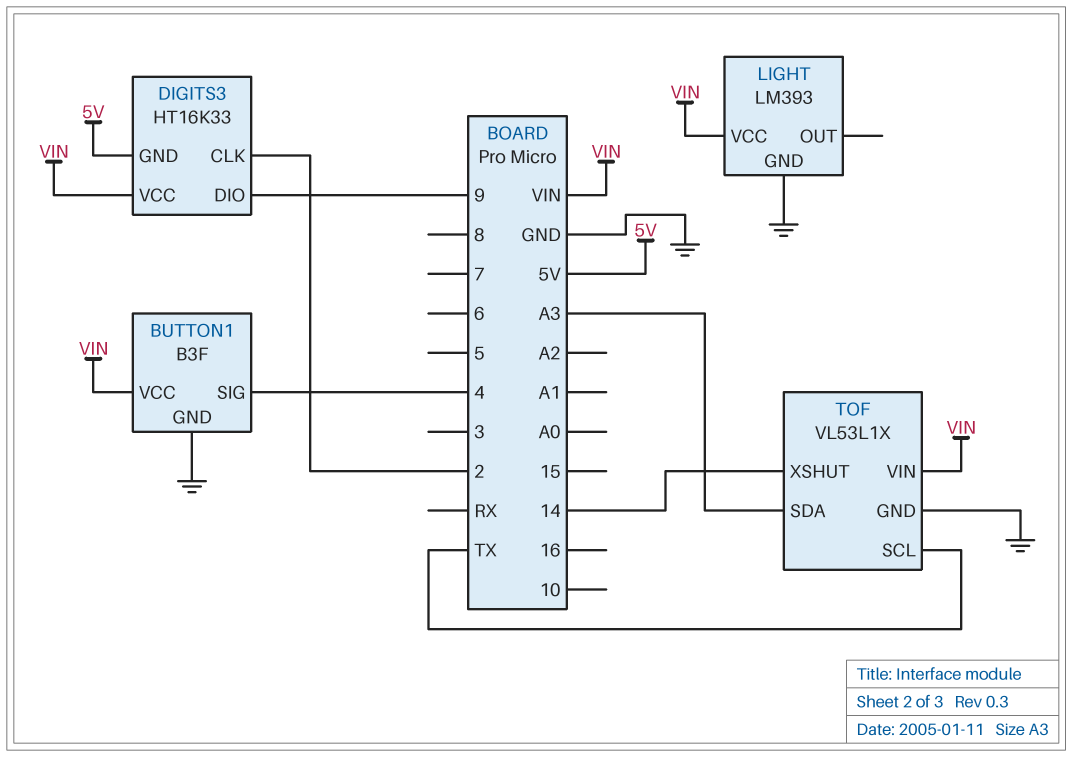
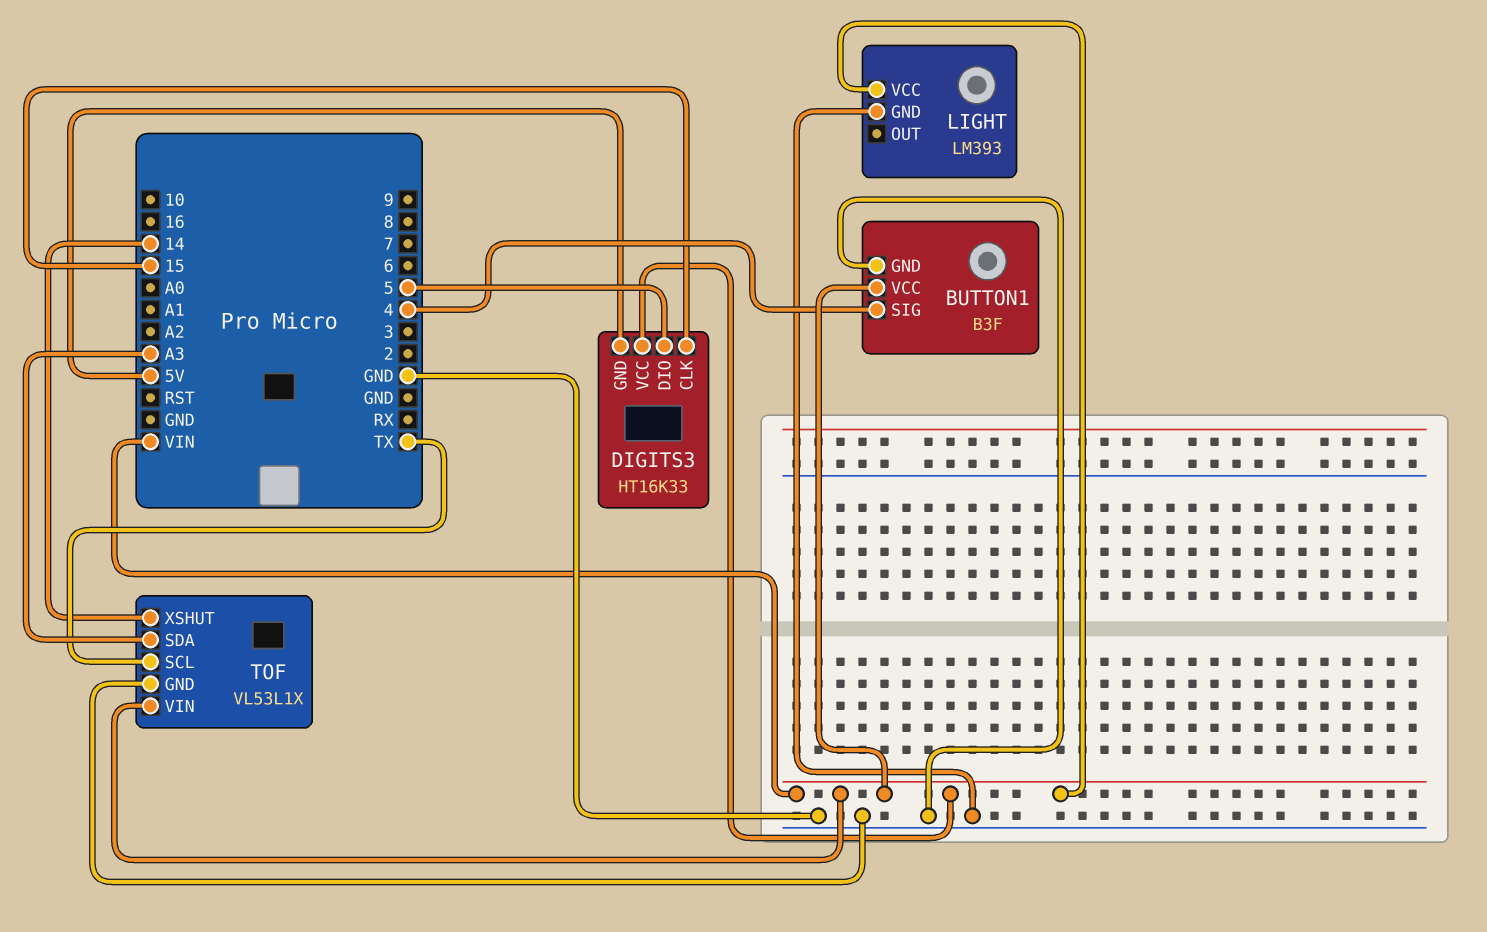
DIGITS3 pin CLK: 2 -> 15
DIGITS3 pin DIO: 9 -> 5

